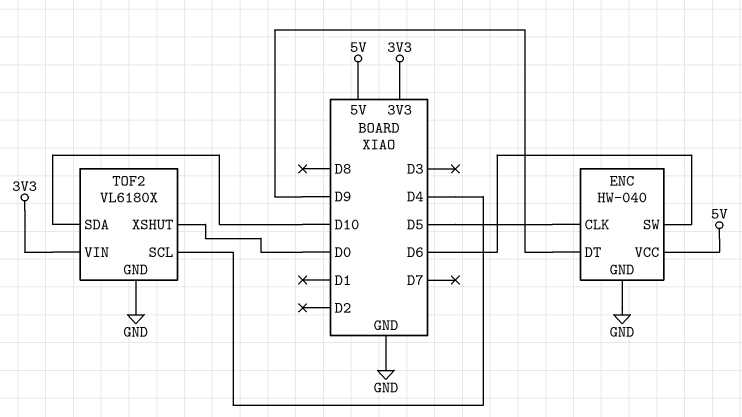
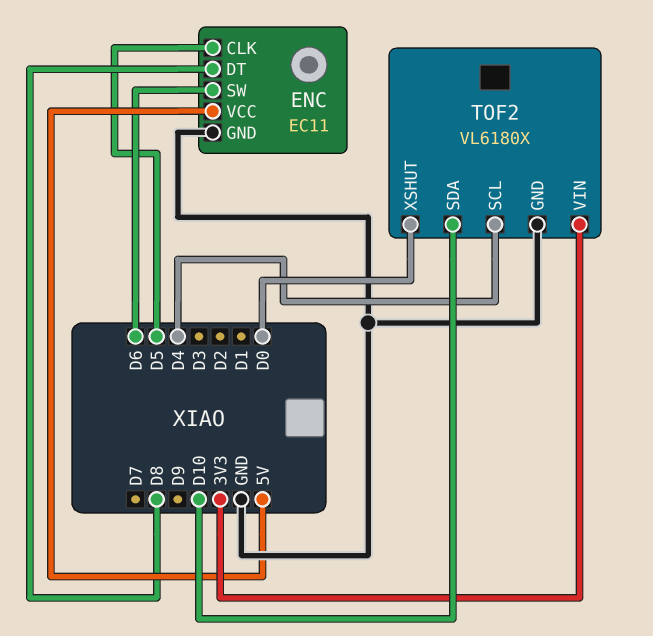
ENC: HW-040 -> EC11
ENC pin DT: D9 -> D8

